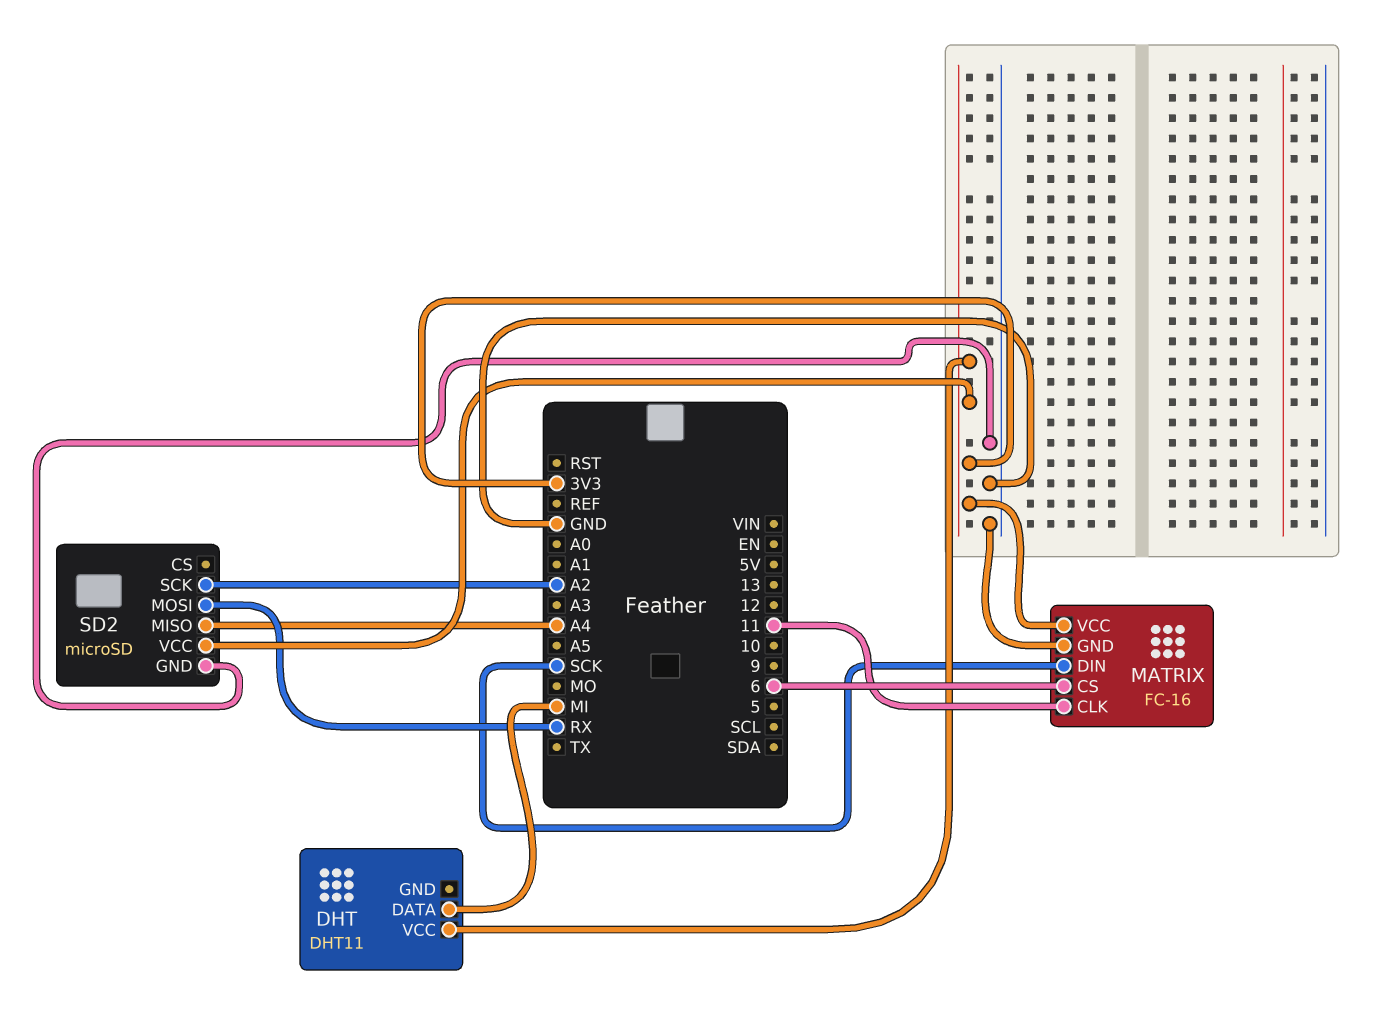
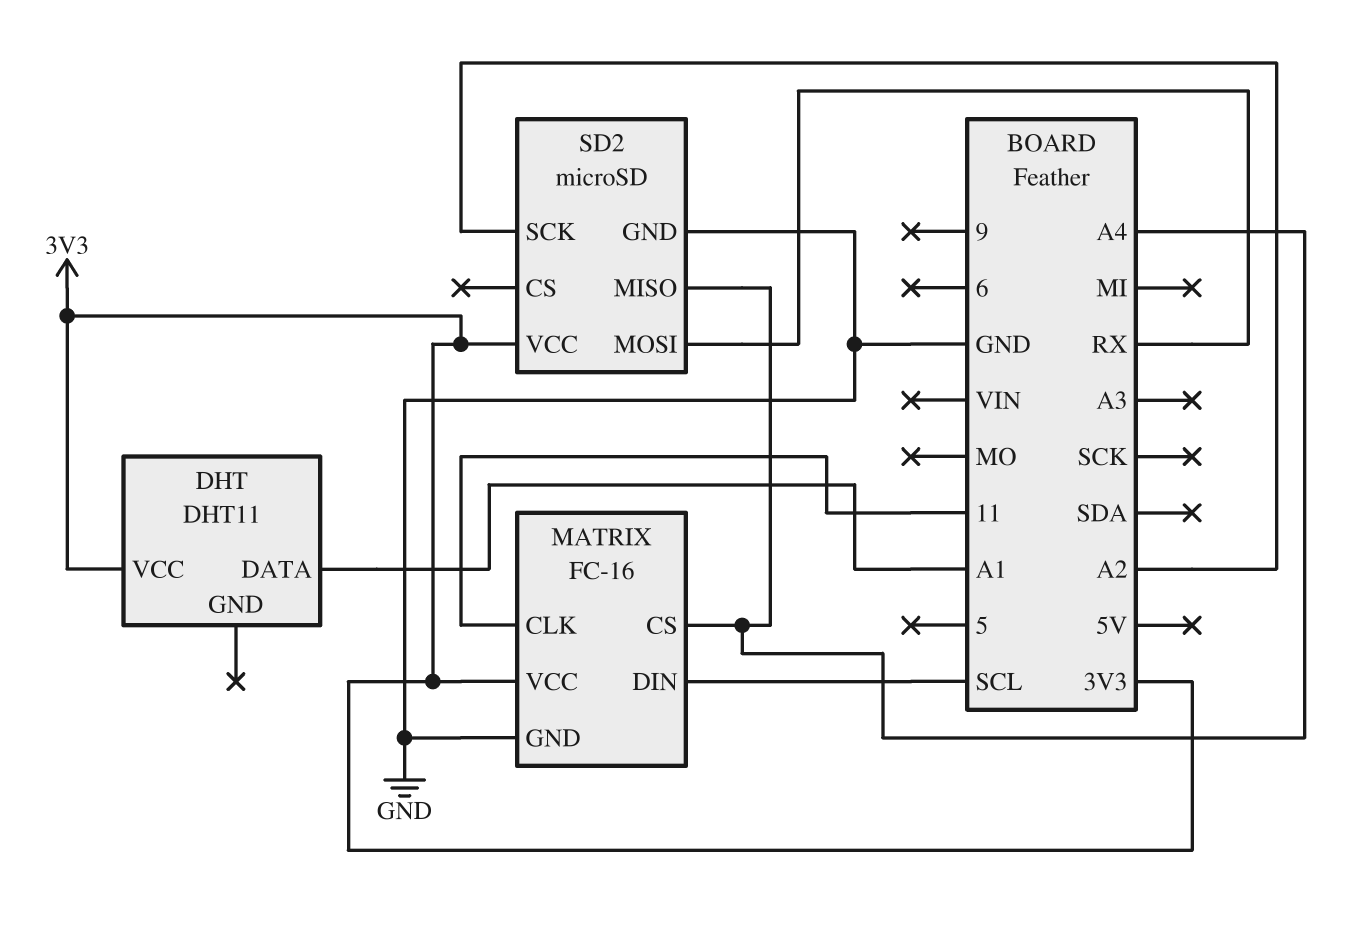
DHT pin DATA: MI -> A1
MATRIX pin CS: 6 -> A4
MATRIX pin DIN: SCK -> SCL

